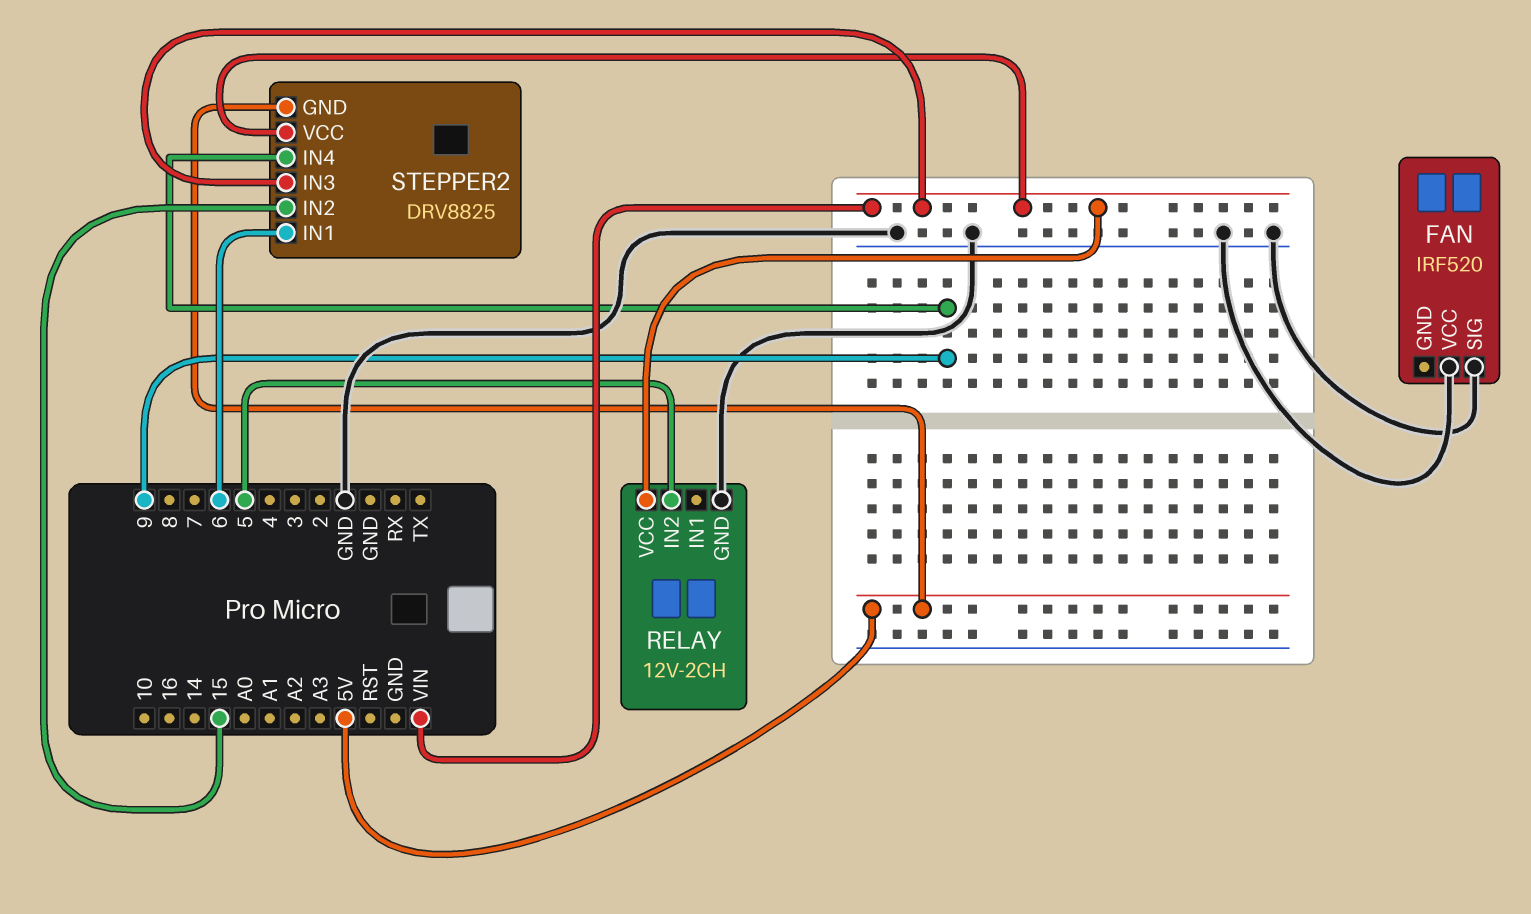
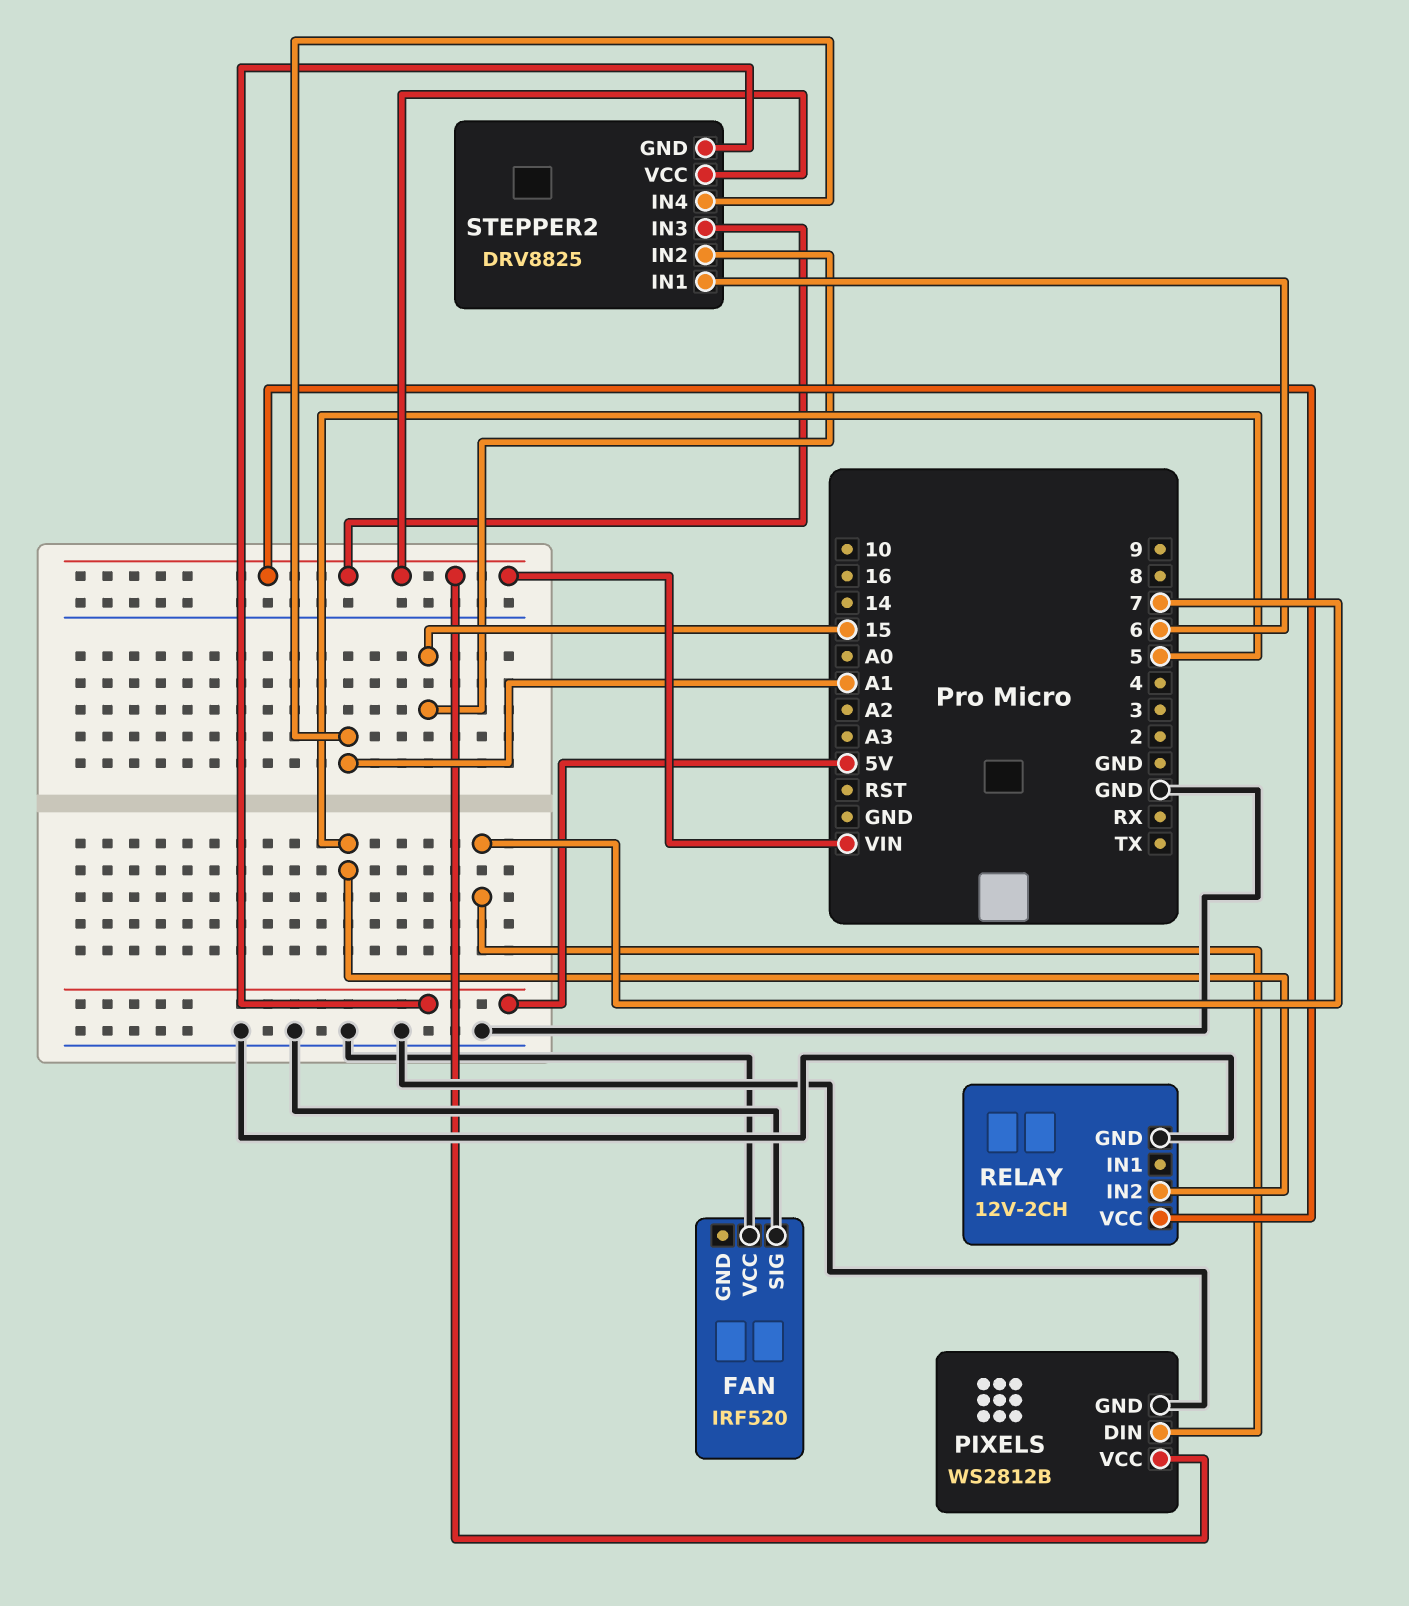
PIXELS: none -> WS2812B
PIXELS pin DIN: none -> 7
PIXELS pin GND: none -> GND
PIXELS pin VCC: none -> VIN
STEPPER2 pin IN4: 9 -> A1

